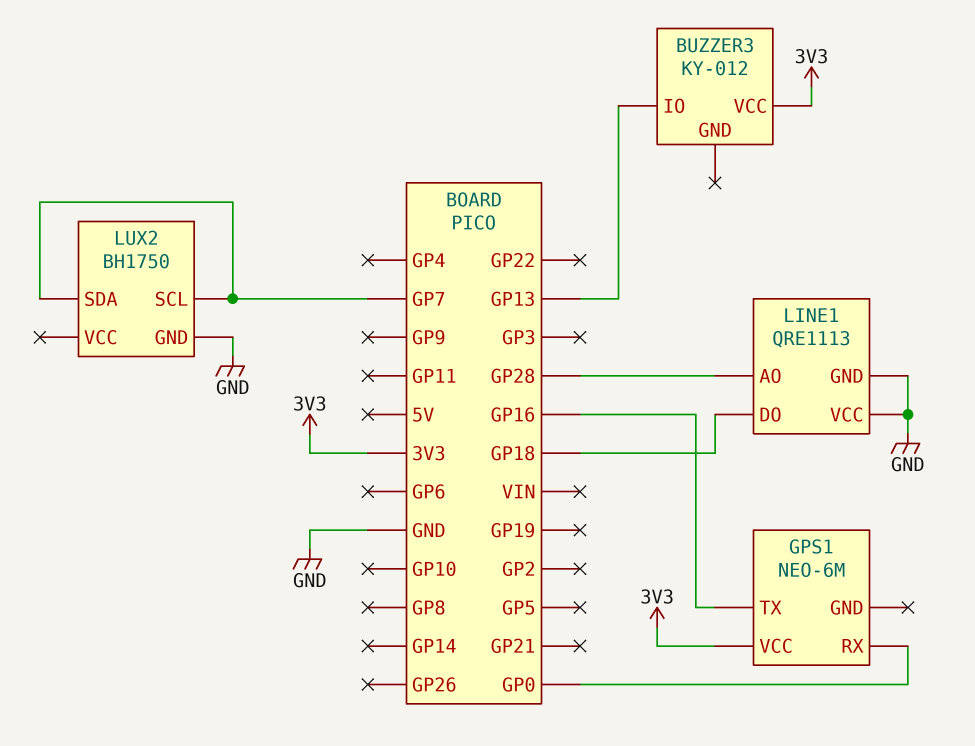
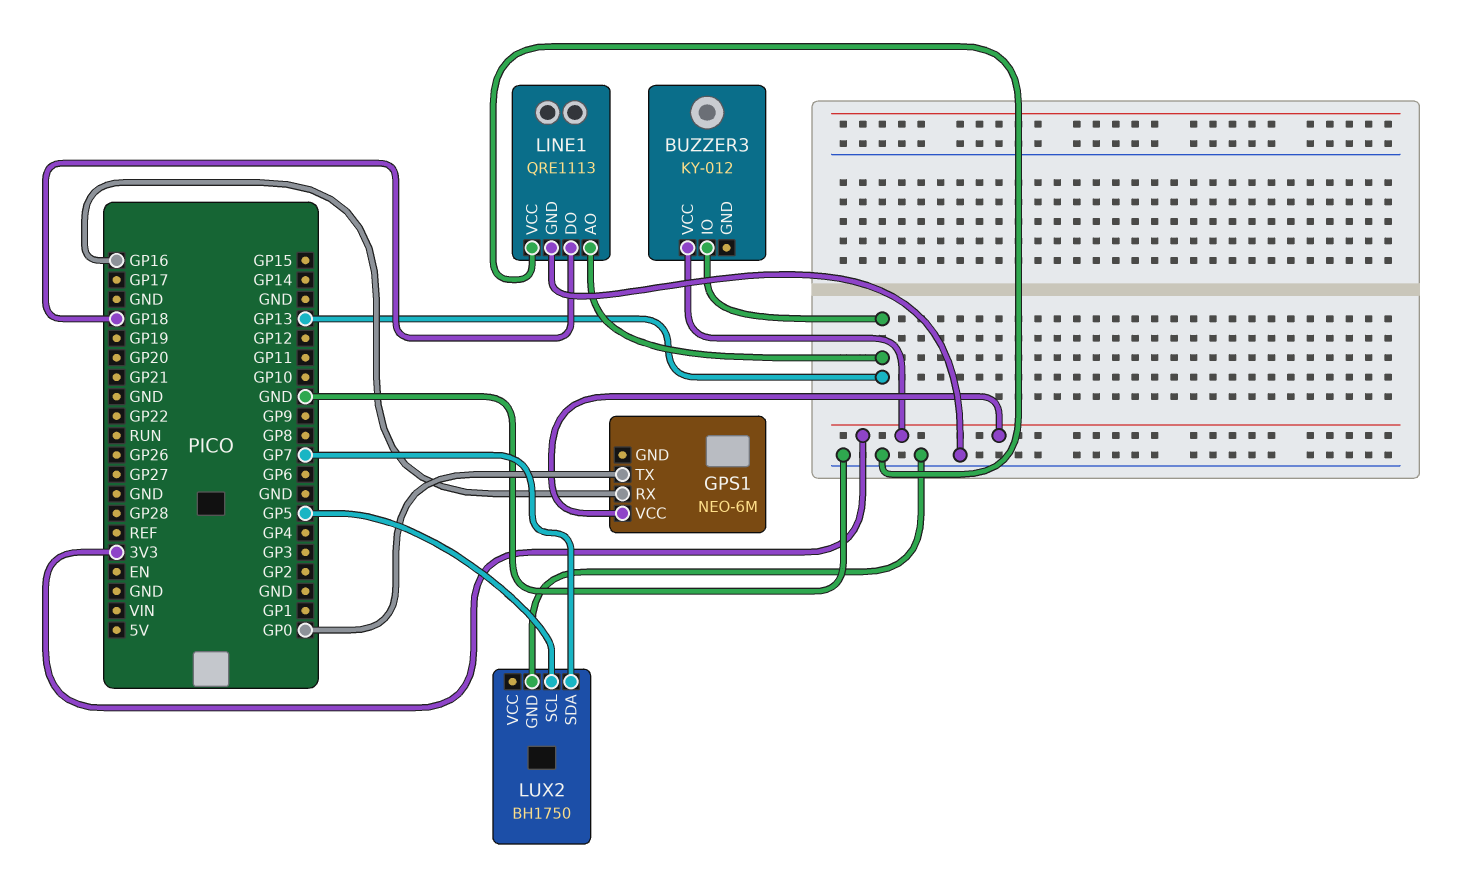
GPS1 pin RX: GP0 -> GP16
GPS1 pin TX: GP16 -> GP0
LINE1 pin AO: GP28 -> GP13
LUX2 pin SCL: GP7 -> GP5

